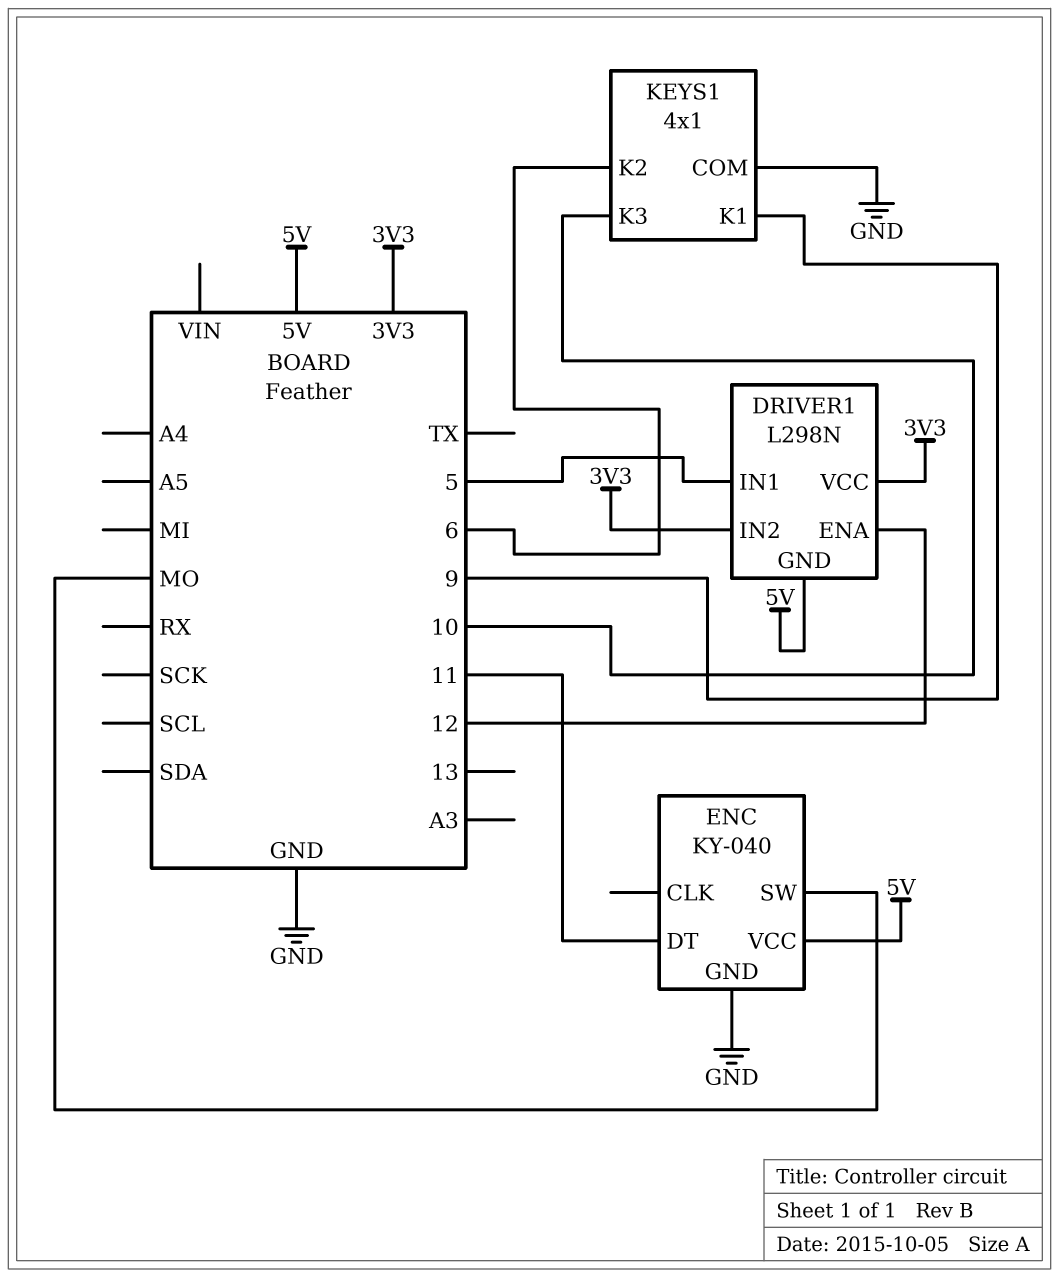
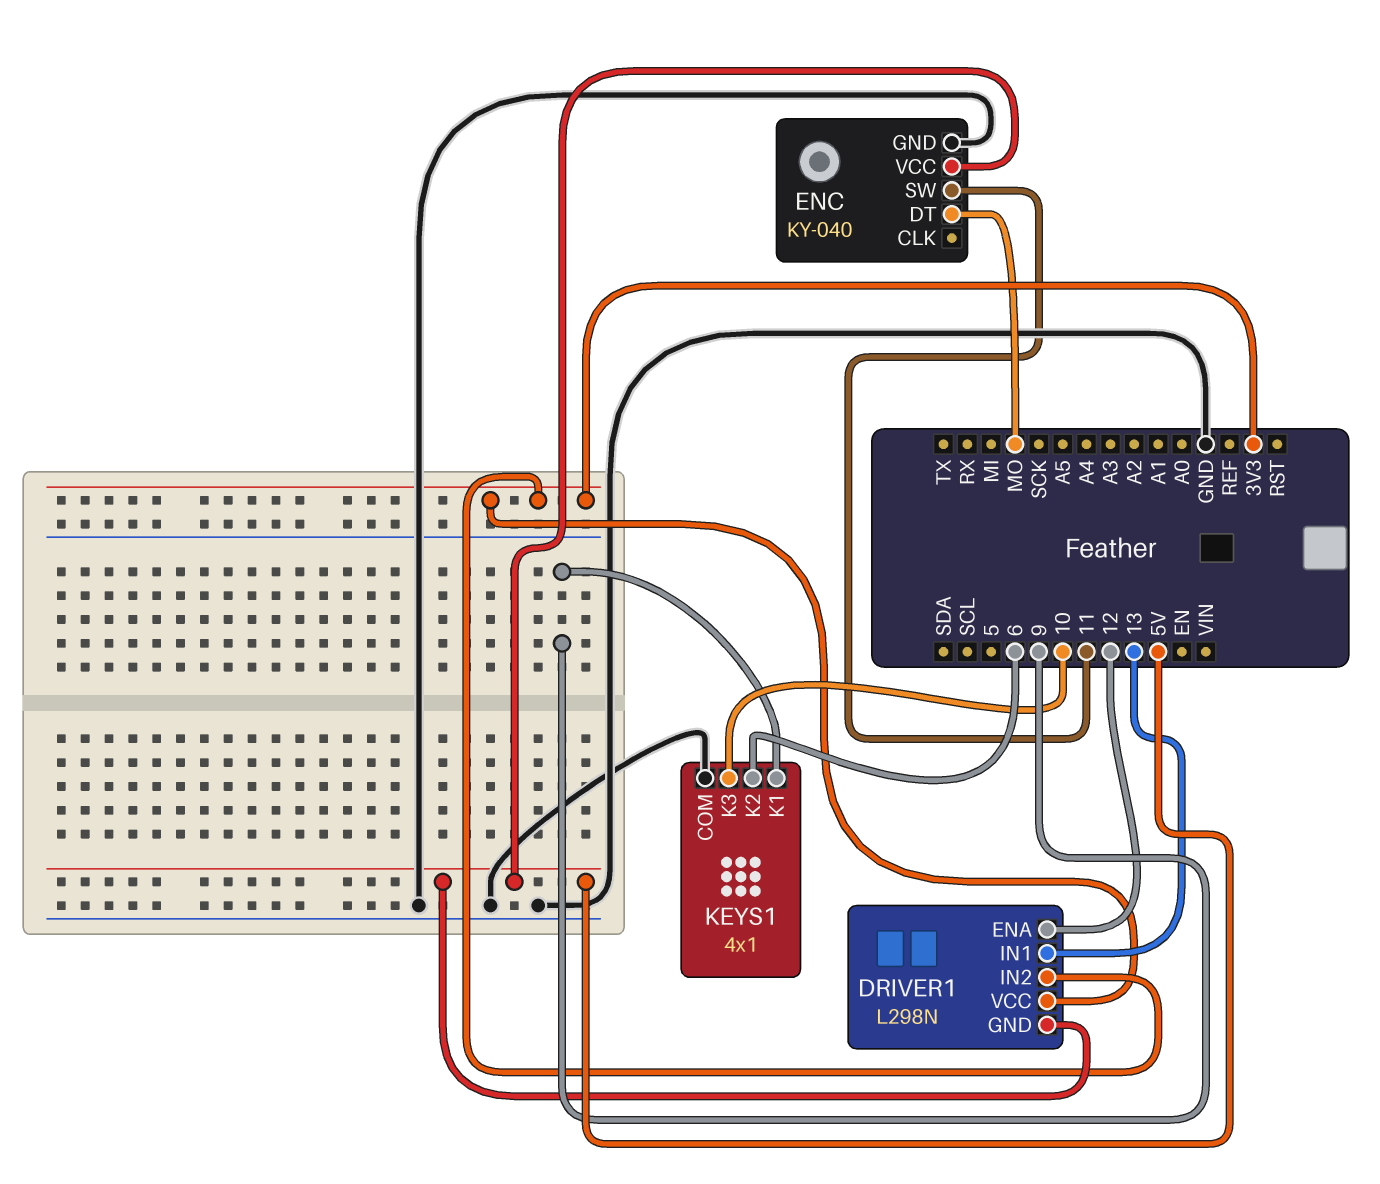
DRIVER1 pin IN1: 5 -> 13
ENC pin DT: 11 -> MO
ENC pin SW: MO -> 11

